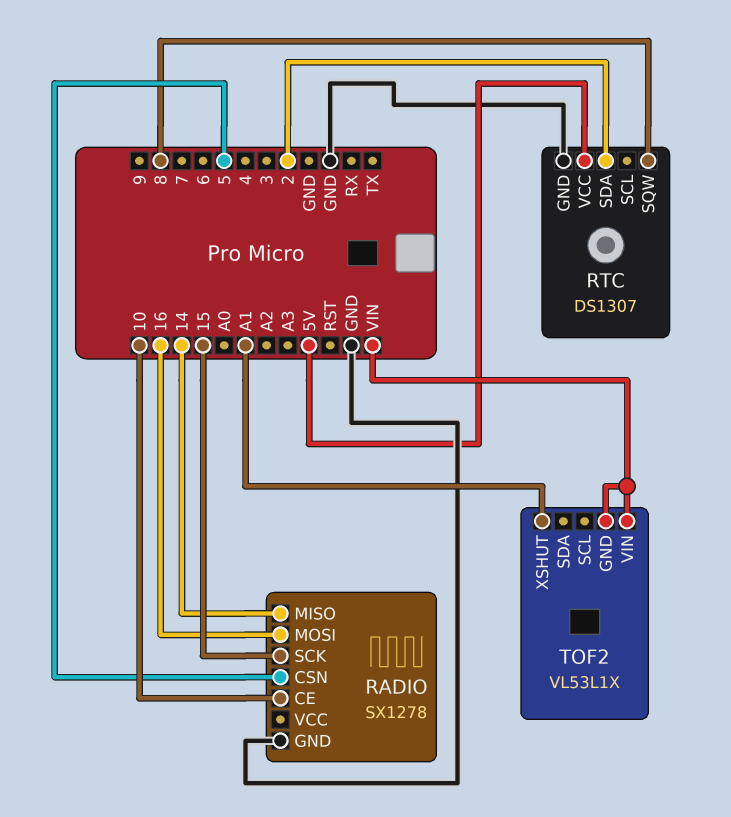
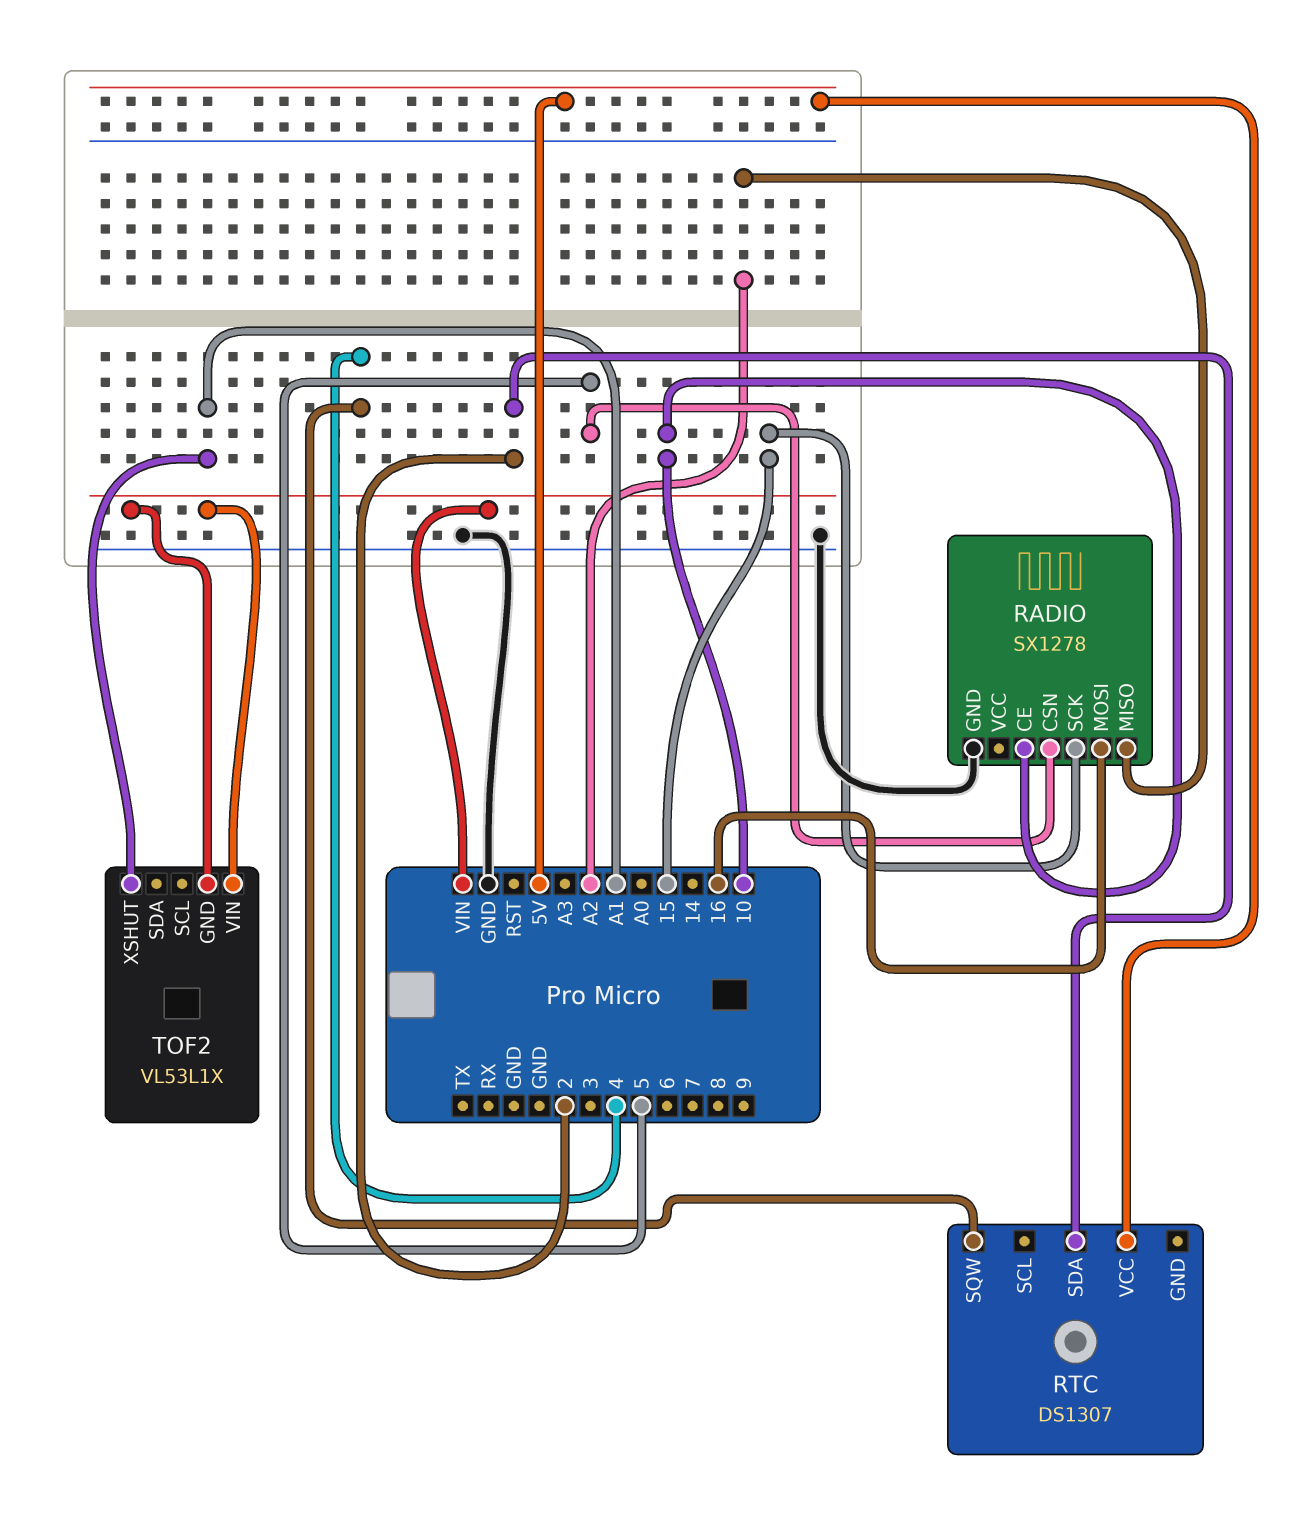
RADIO pin MISO: 14 -> A2
RTC pin GND: GND -> none
RTC pin SQW: 8 -> 4

